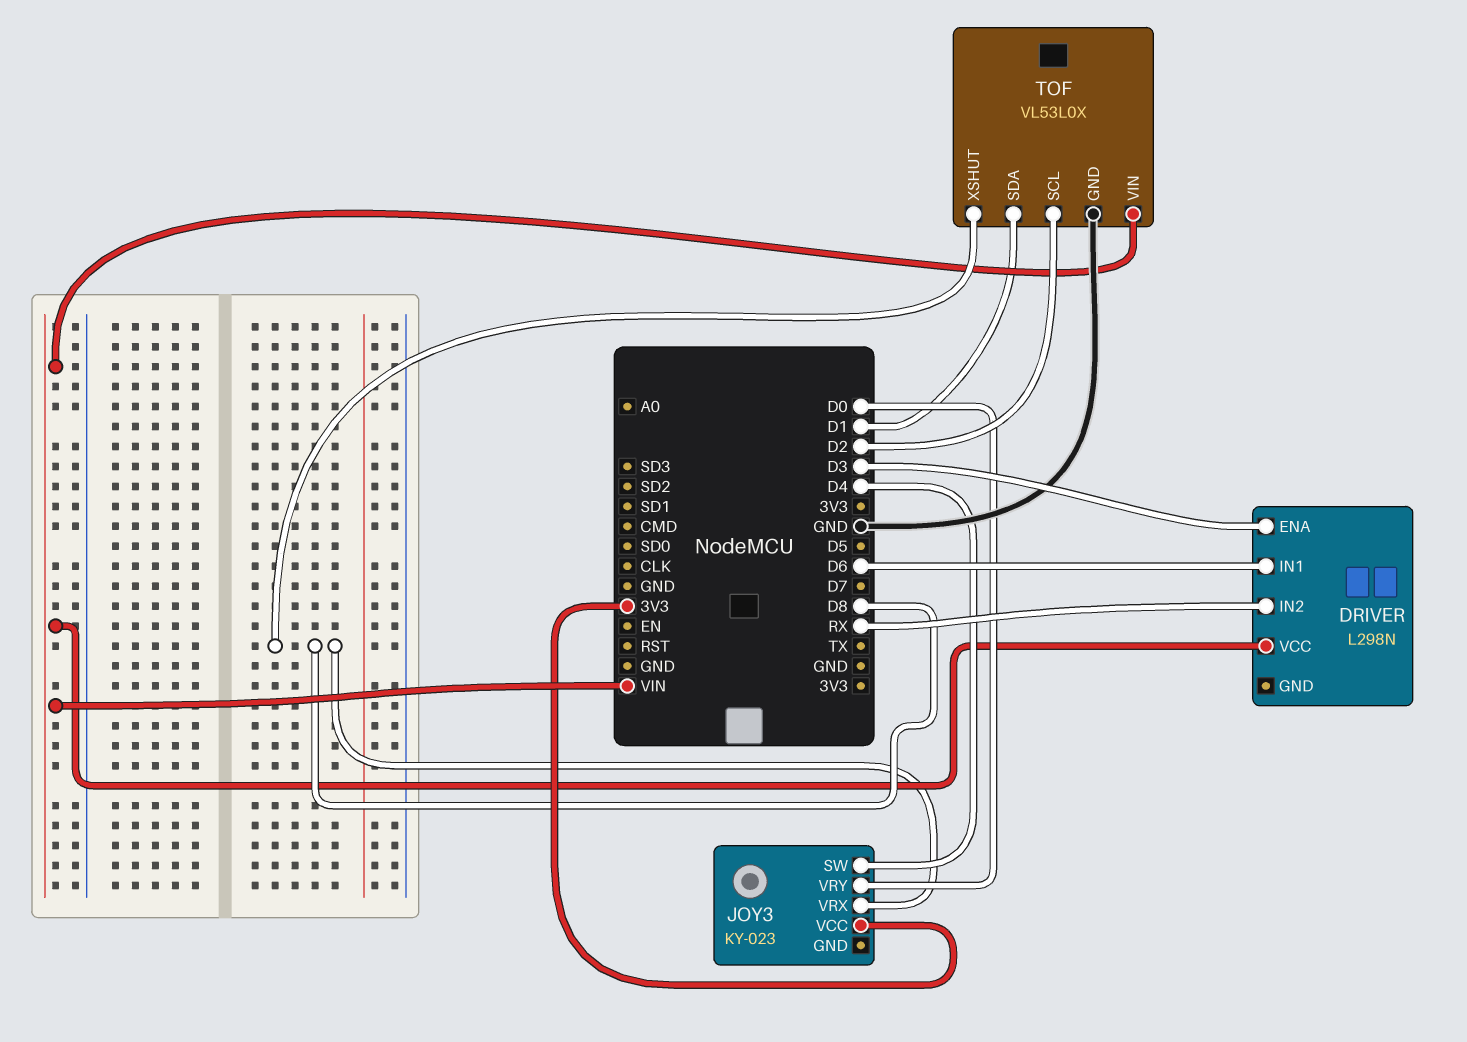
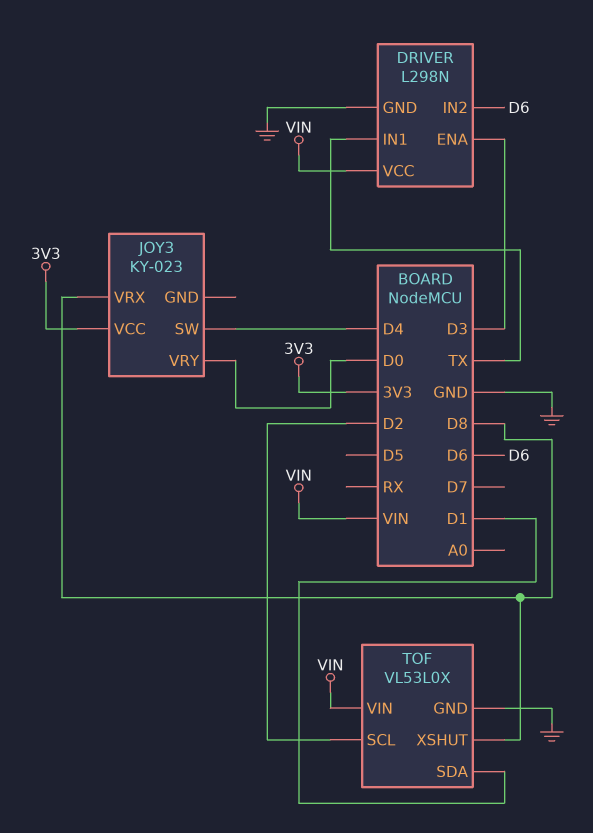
DRIVER pin GND: none -> GND
DRIVER pin IN1: D6 -> TX
DRIVER pin IN2: RX -> D6

